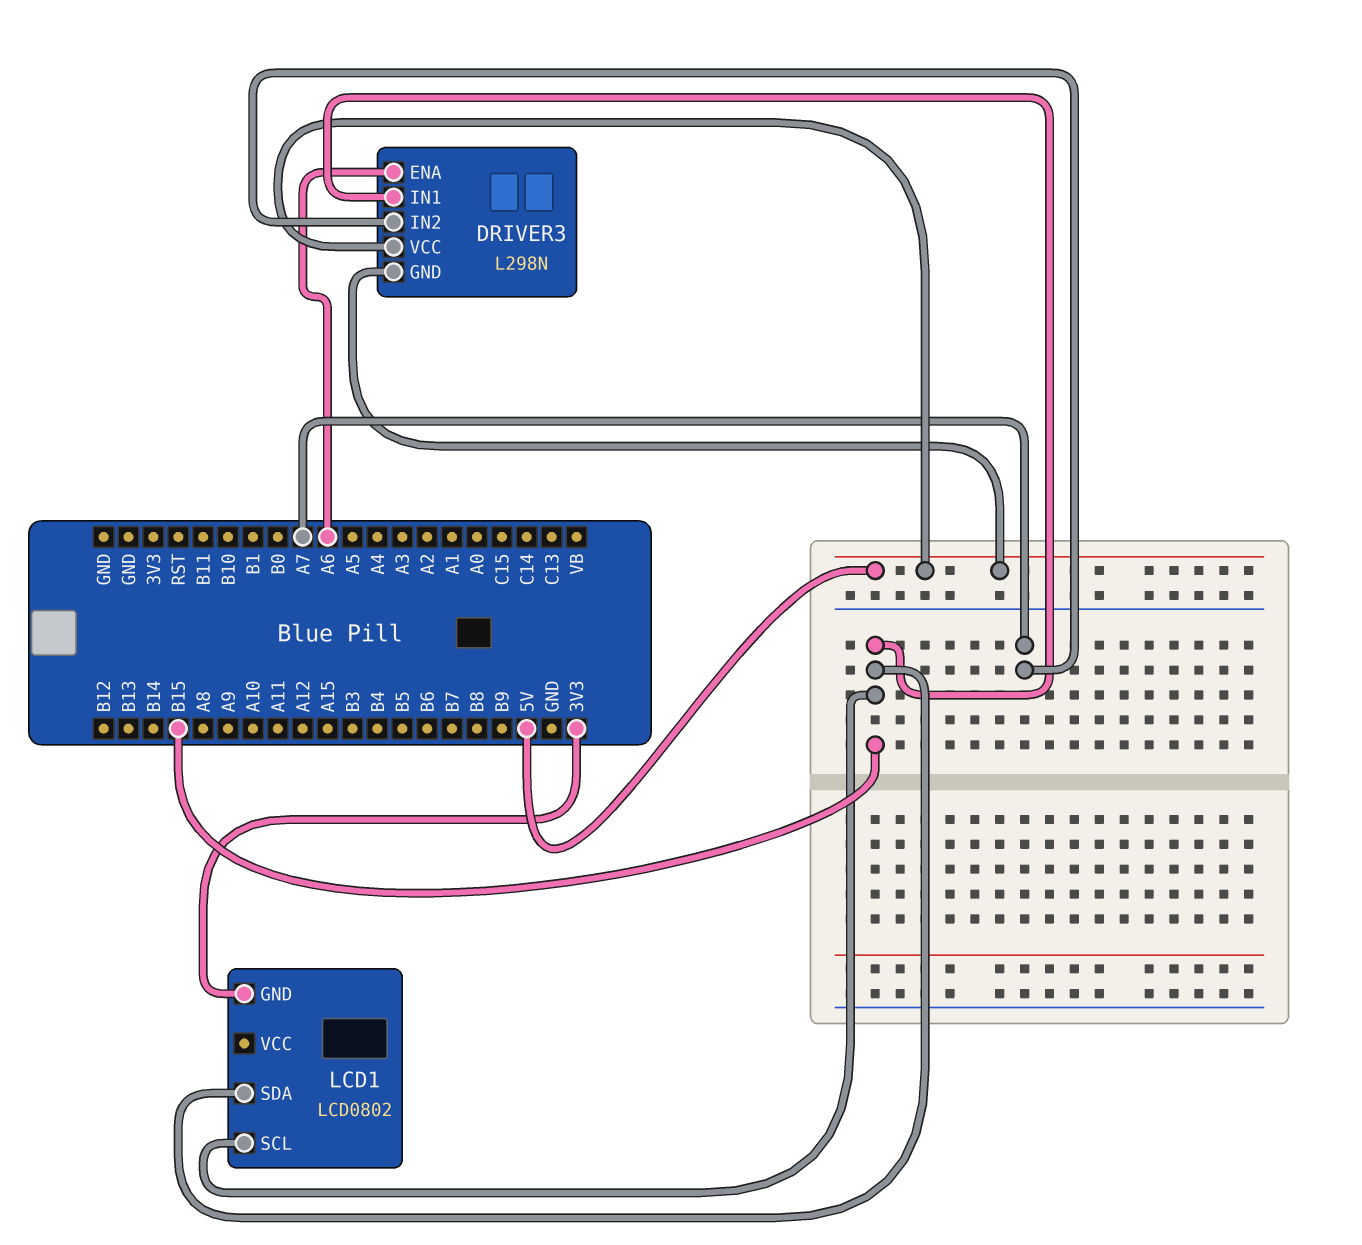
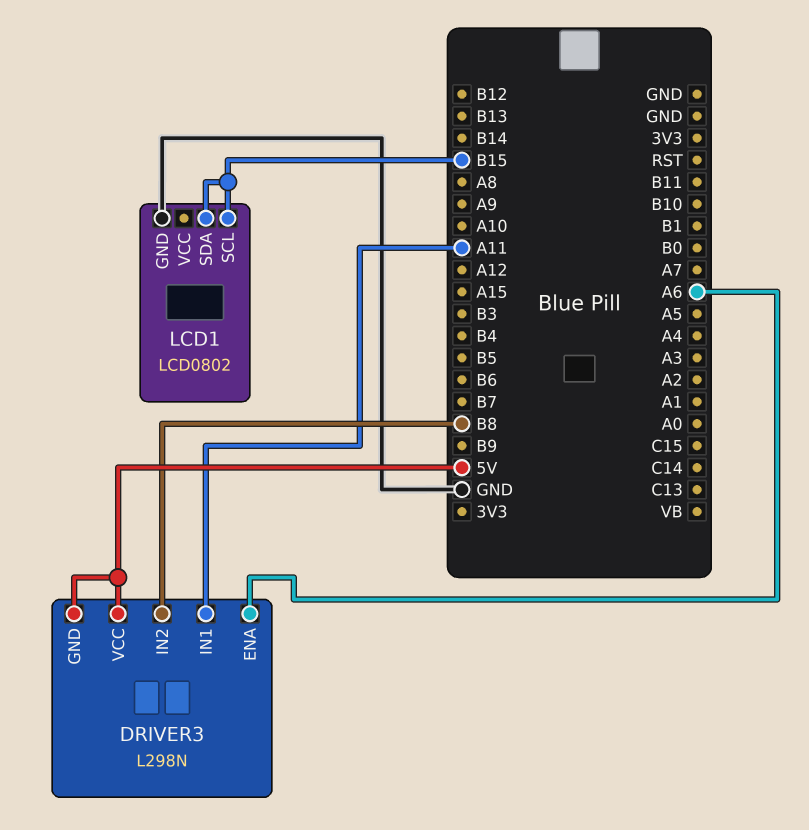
DRIVER3 pin IN1: B15 -> A11
DRIVER3 pin IN2: A7 -> B8
LCD1 pin GND: 3V3 -> GND

